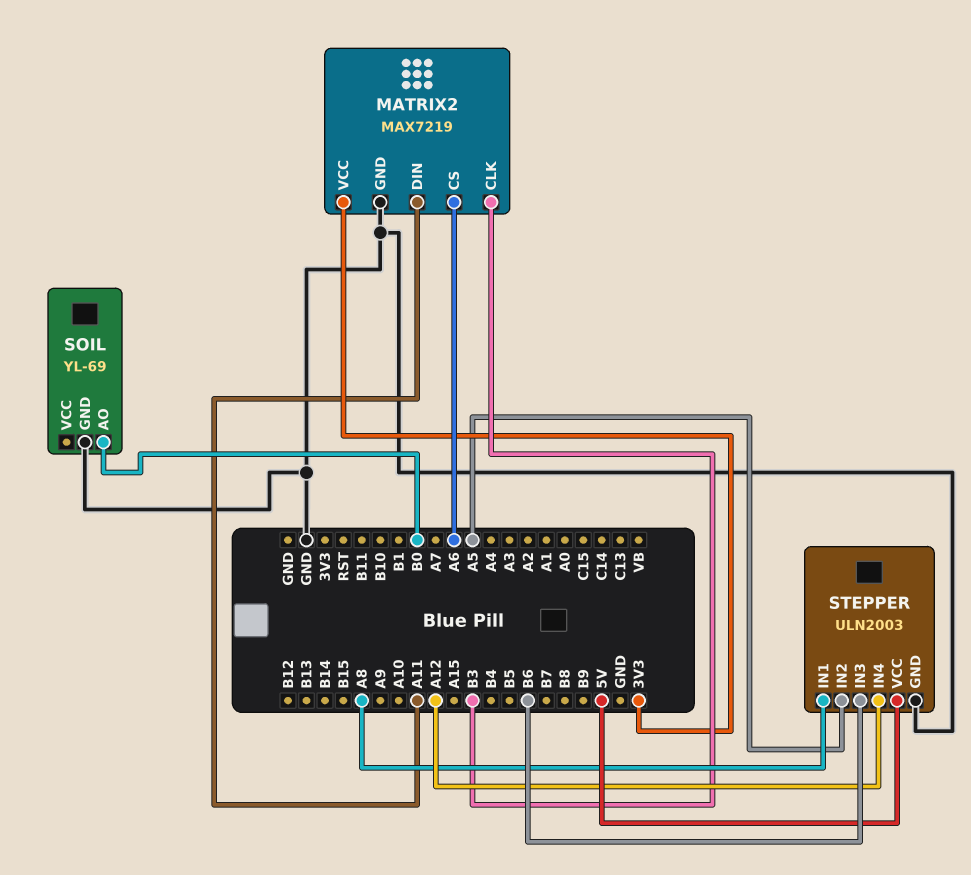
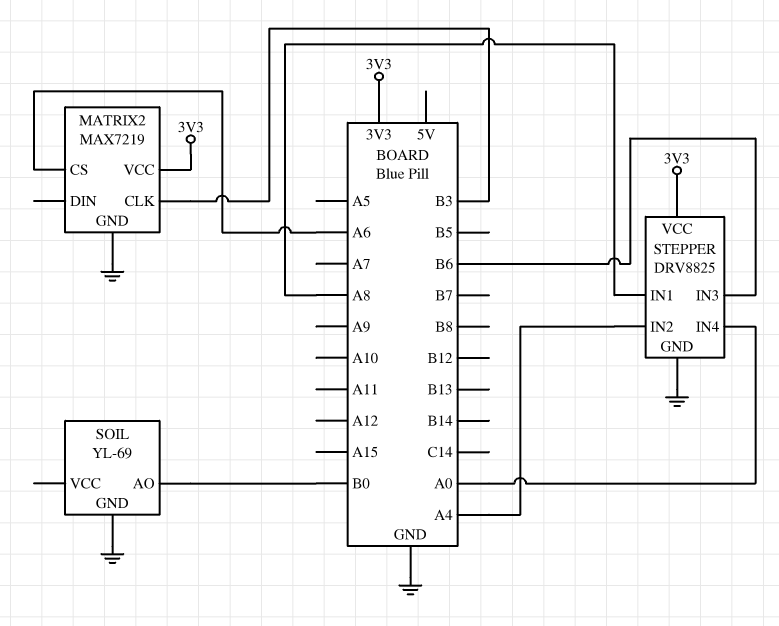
MATRIX2 pin DIN: A11 -> none
STEPPER: ULN2003 -> DRV8825
STEPPER pin IN2: A5 -> A4
STEPPER pin IN4: A12 -> A0
STEPPER pin VCC: 5V -> 3V3

